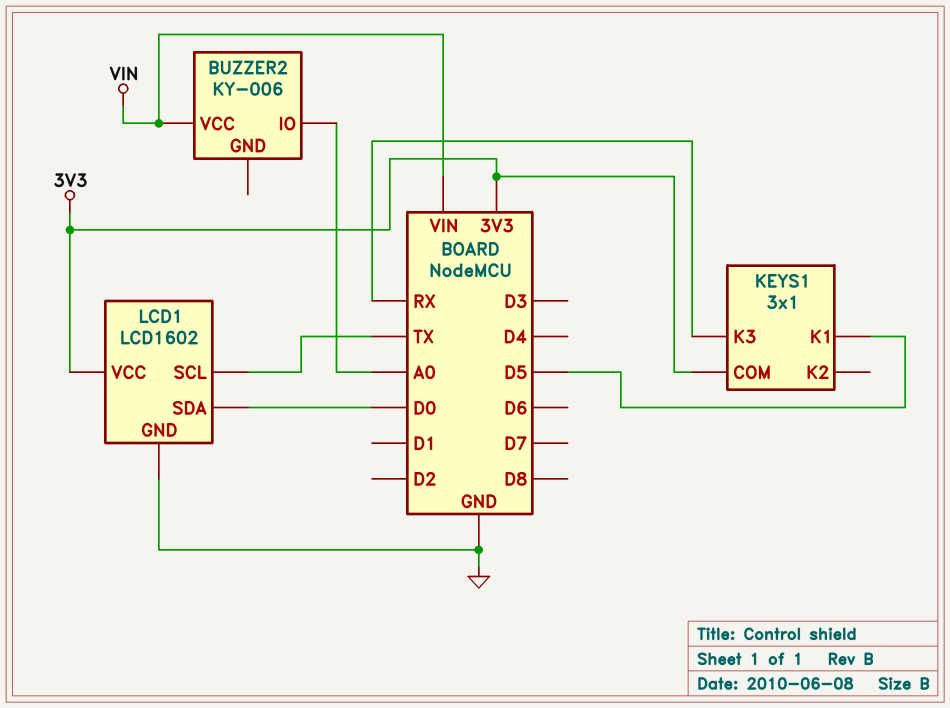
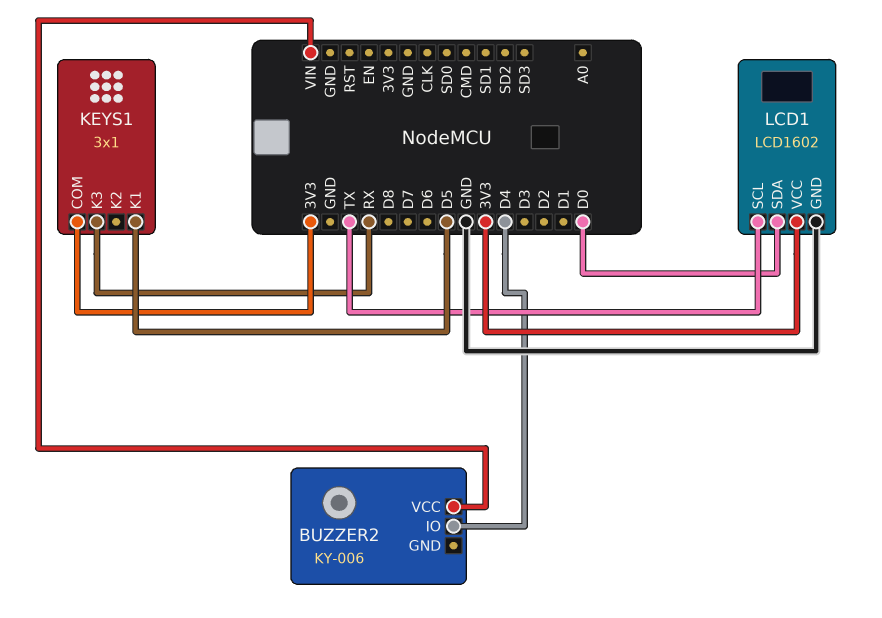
BUZZER2 pin IO: A0 -> D4

